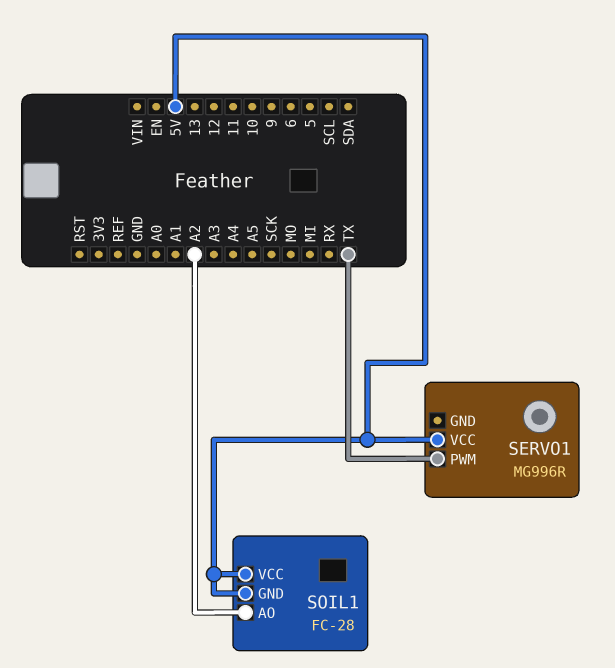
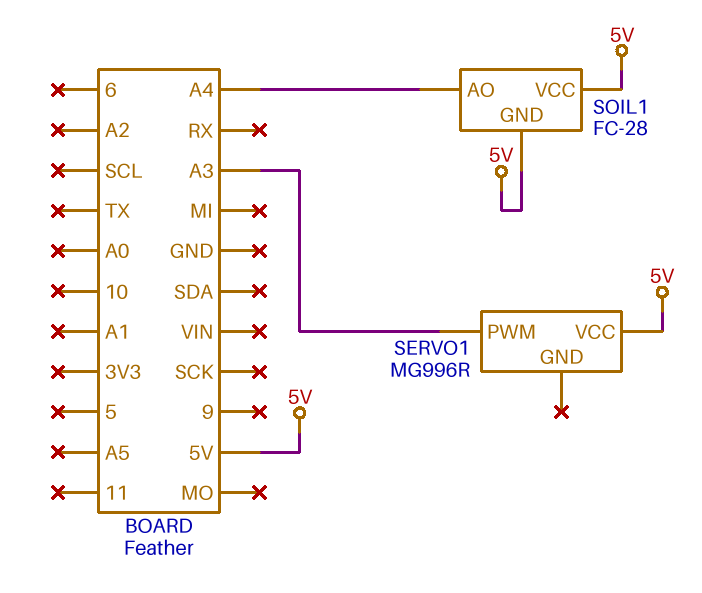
SERVO1 pin PWM: TX -> A3
SOIL1 pin AO: A2 -> A4

